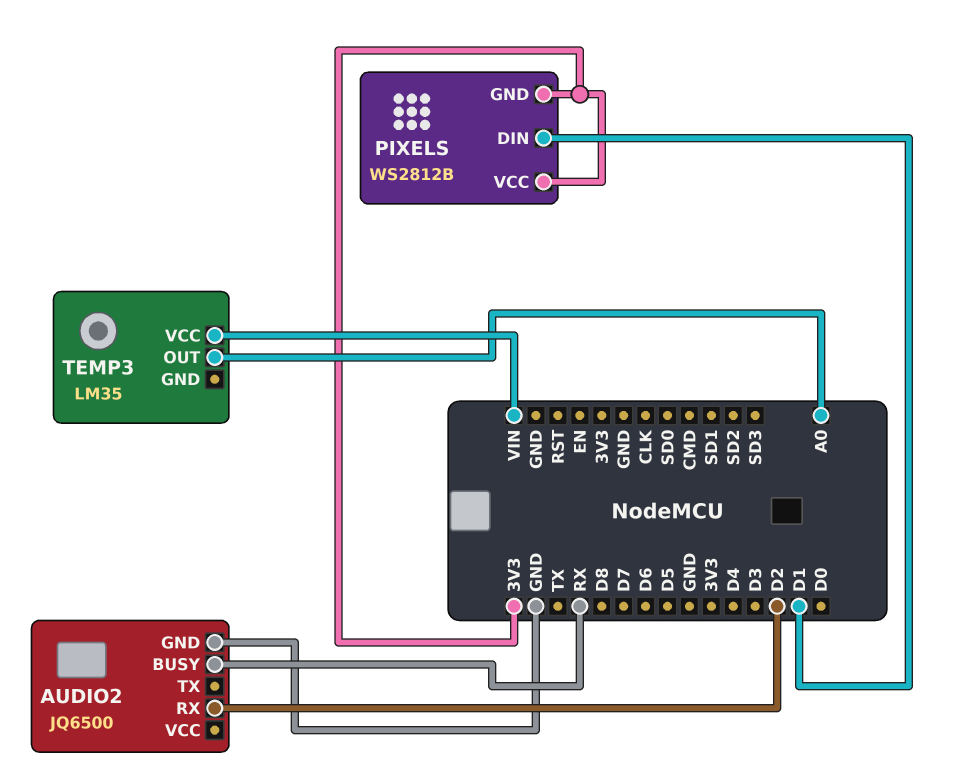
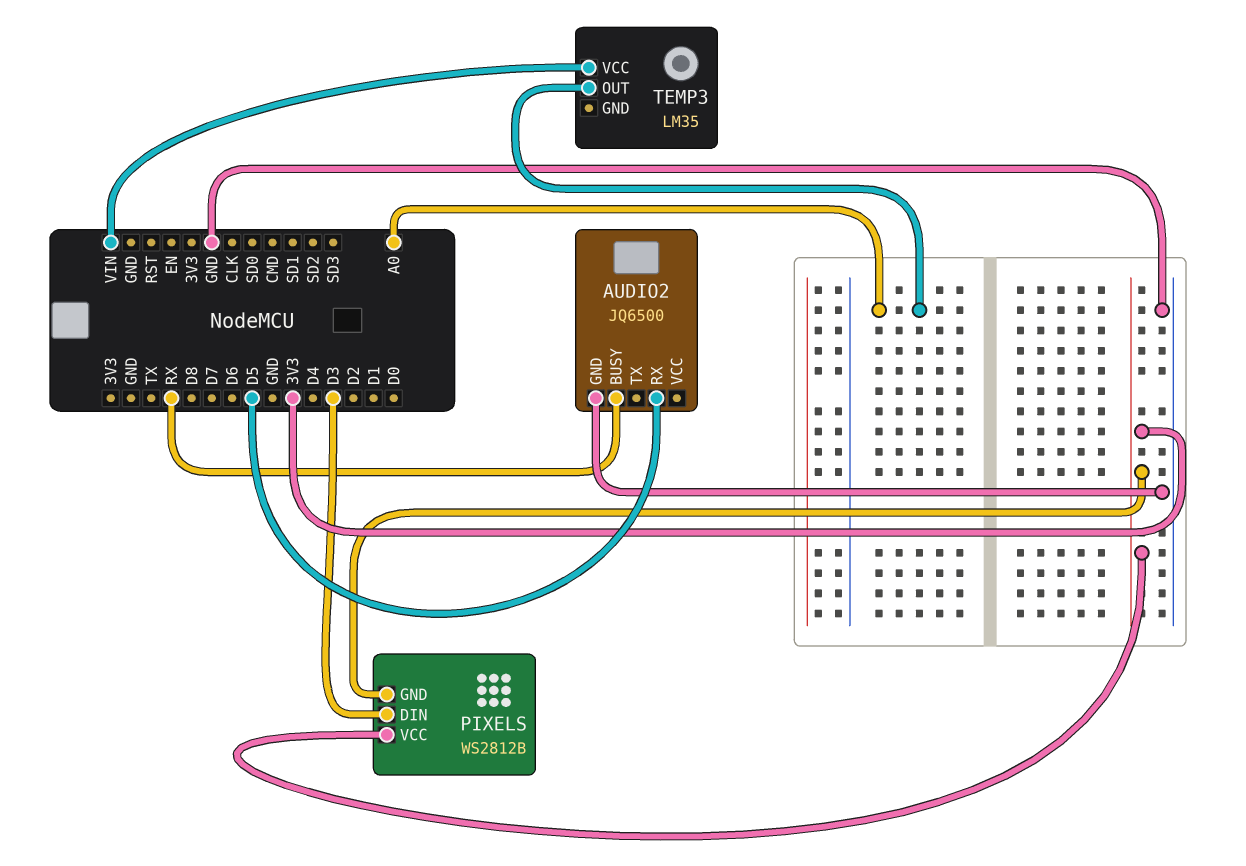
AUDIO2 pin RX: D2 -> D5
PIXELS pin DIN: D1 -> D3

